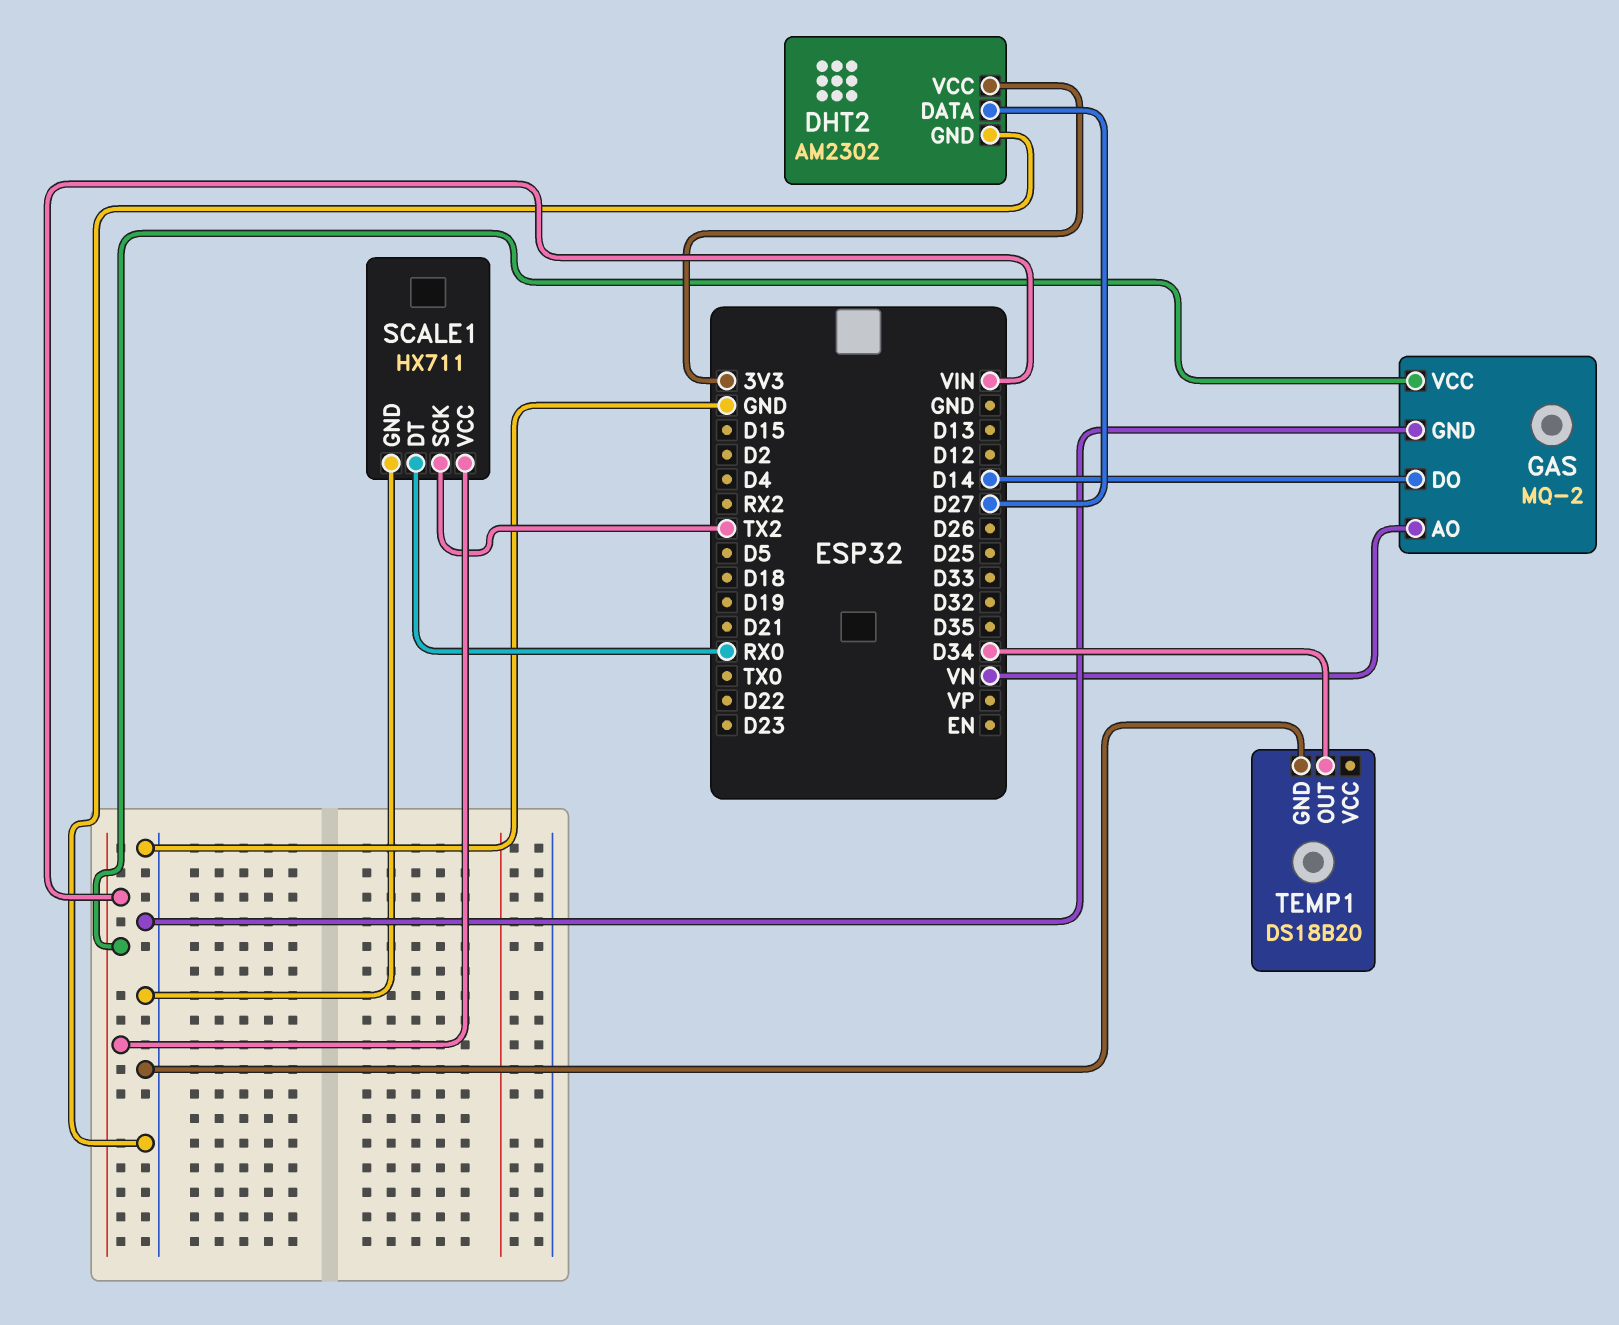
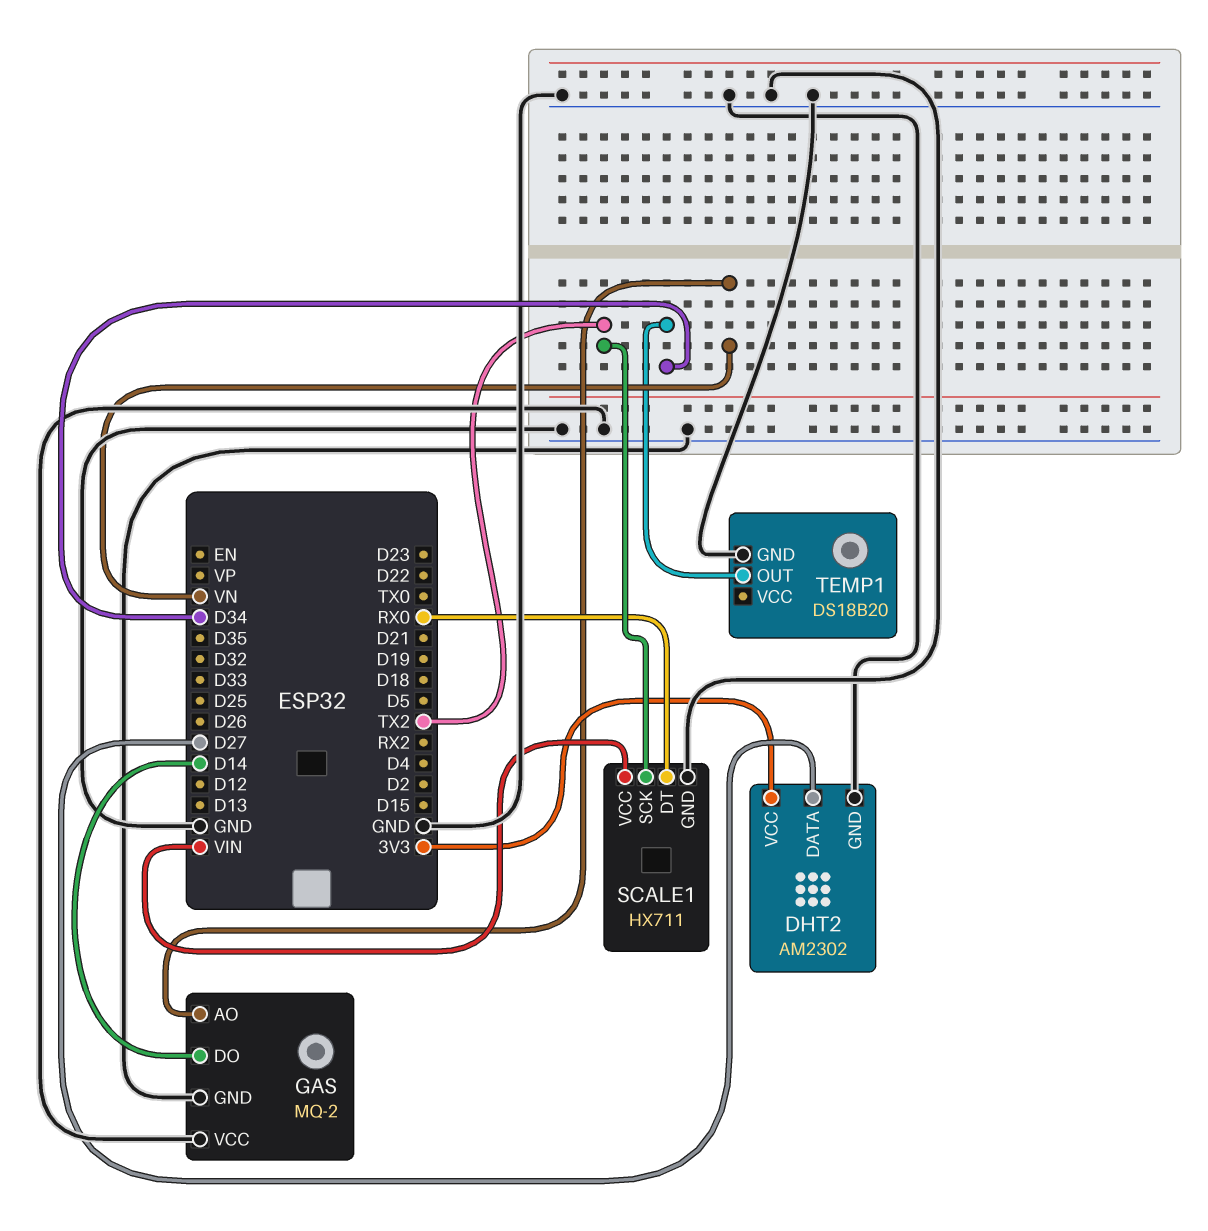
GAS pin VCC: VIN -> GND

